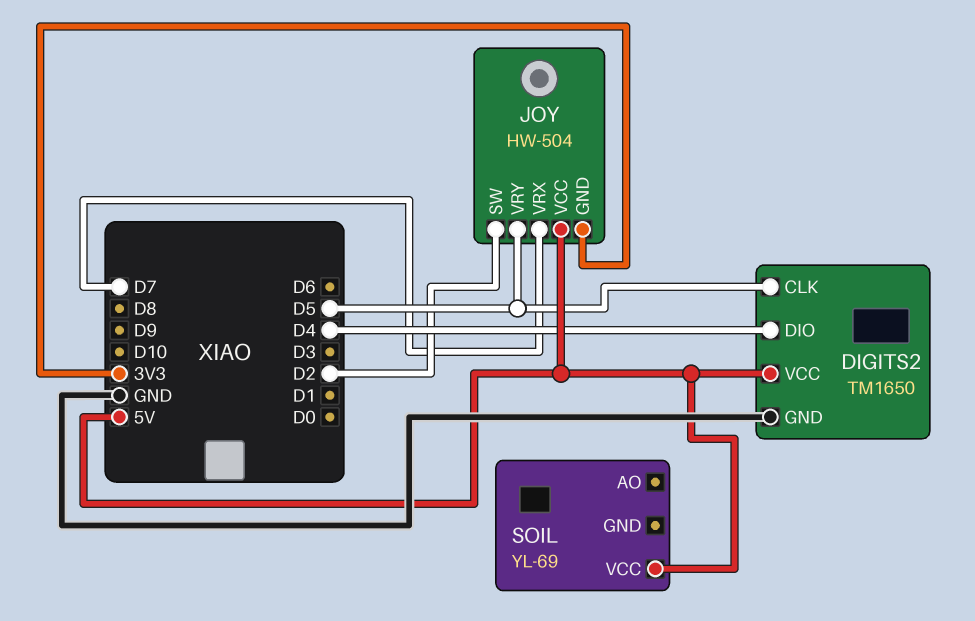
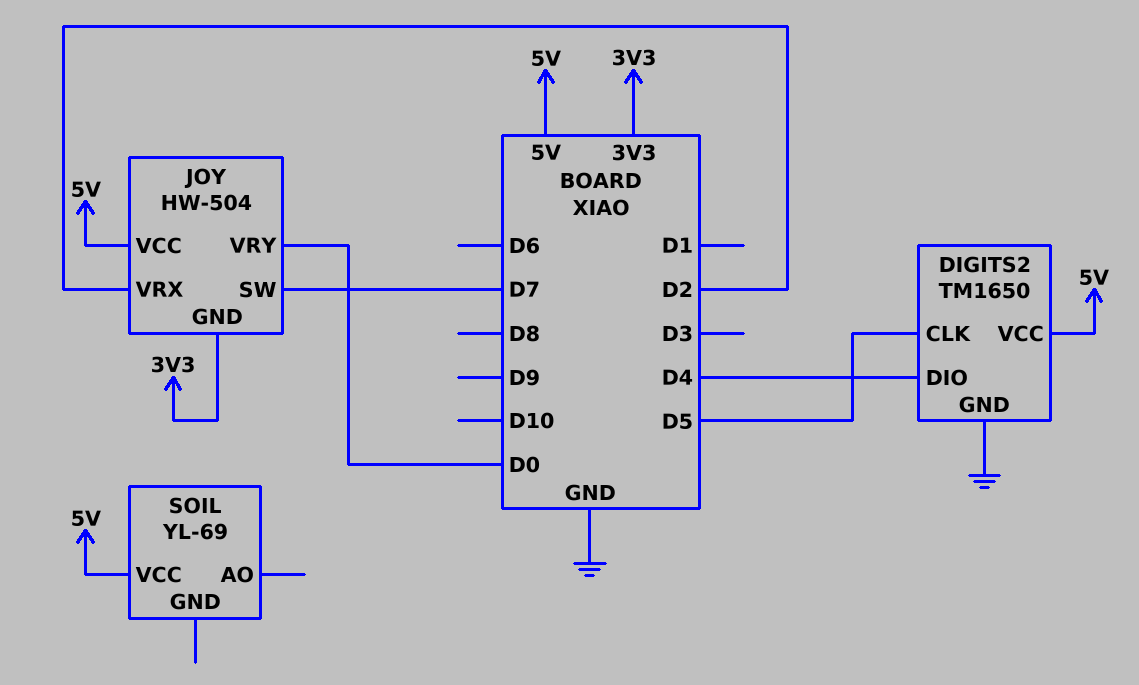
JOY pin SW: D2 -> D7
JOY pin VRX: D7 -> D2
JOY pin VRY: D5 -> D0

